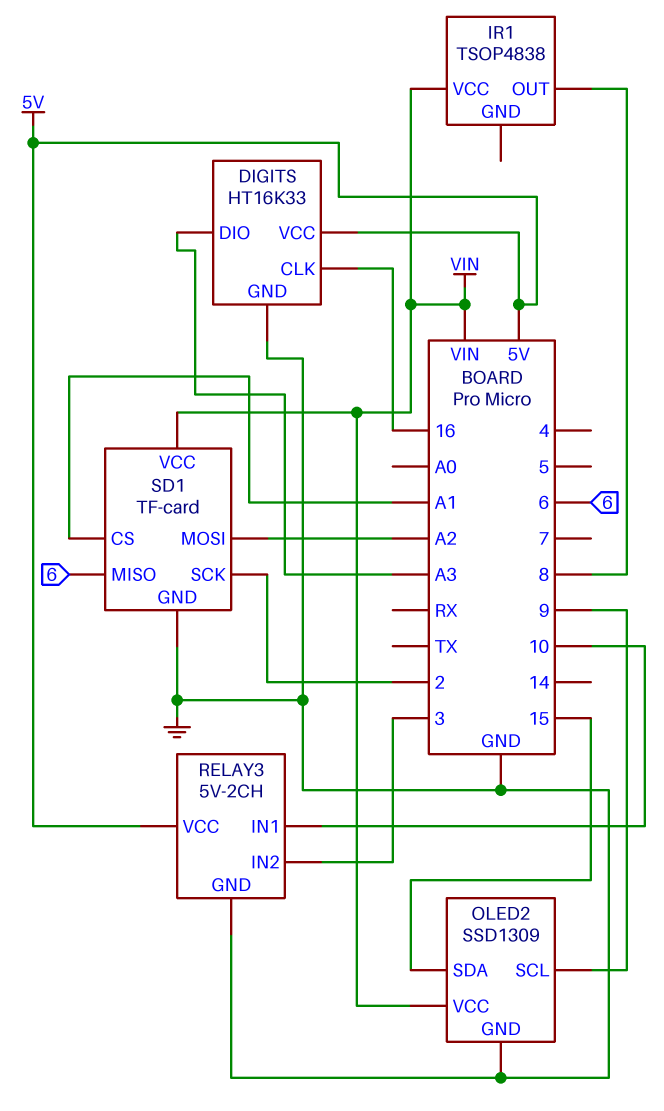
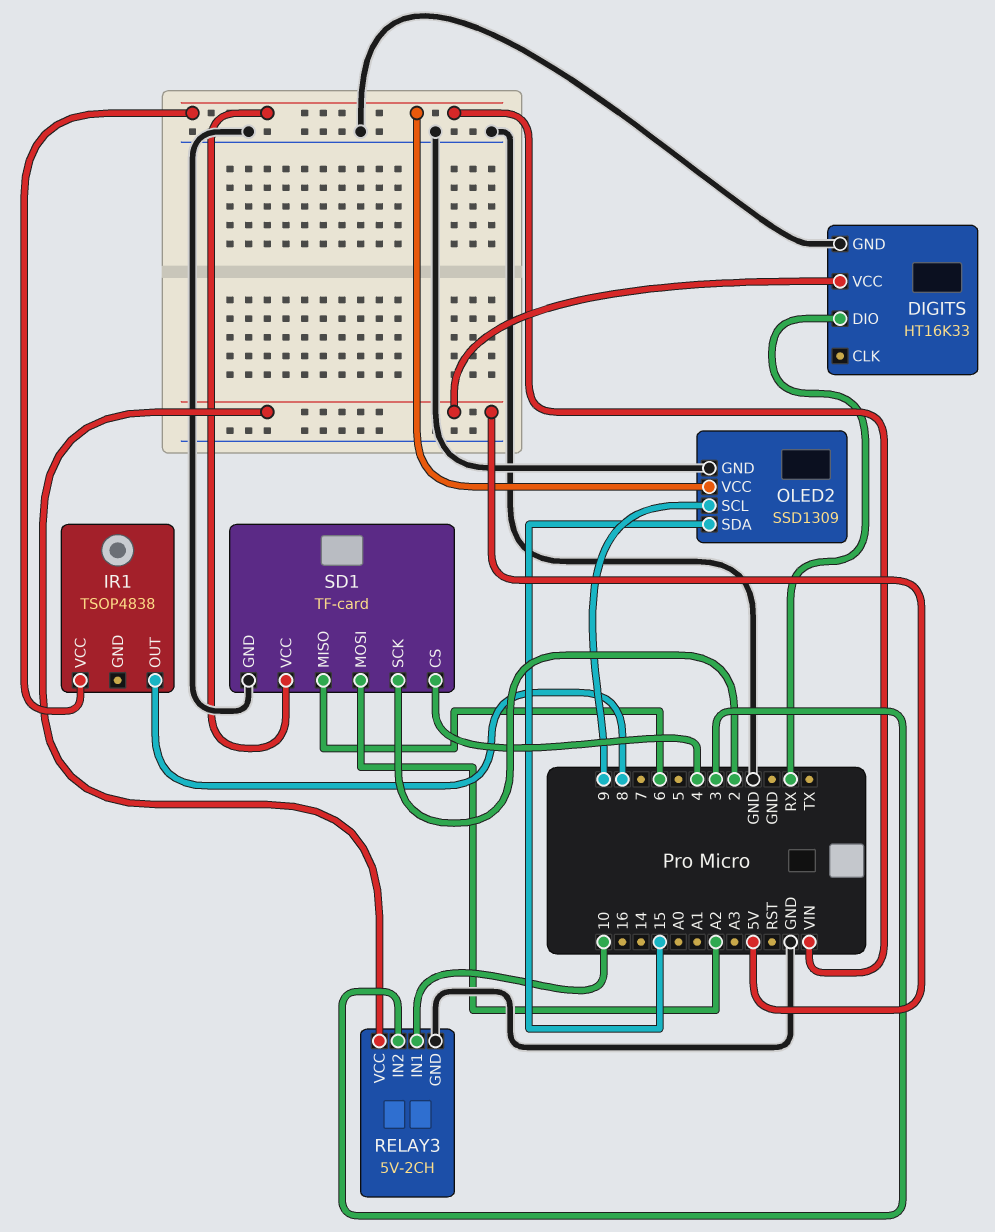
DIGITS pin CLK: 16 -> none
DIGITS pin DIO: A3 -> RX
SD1 pin CS: A1 -> 4

